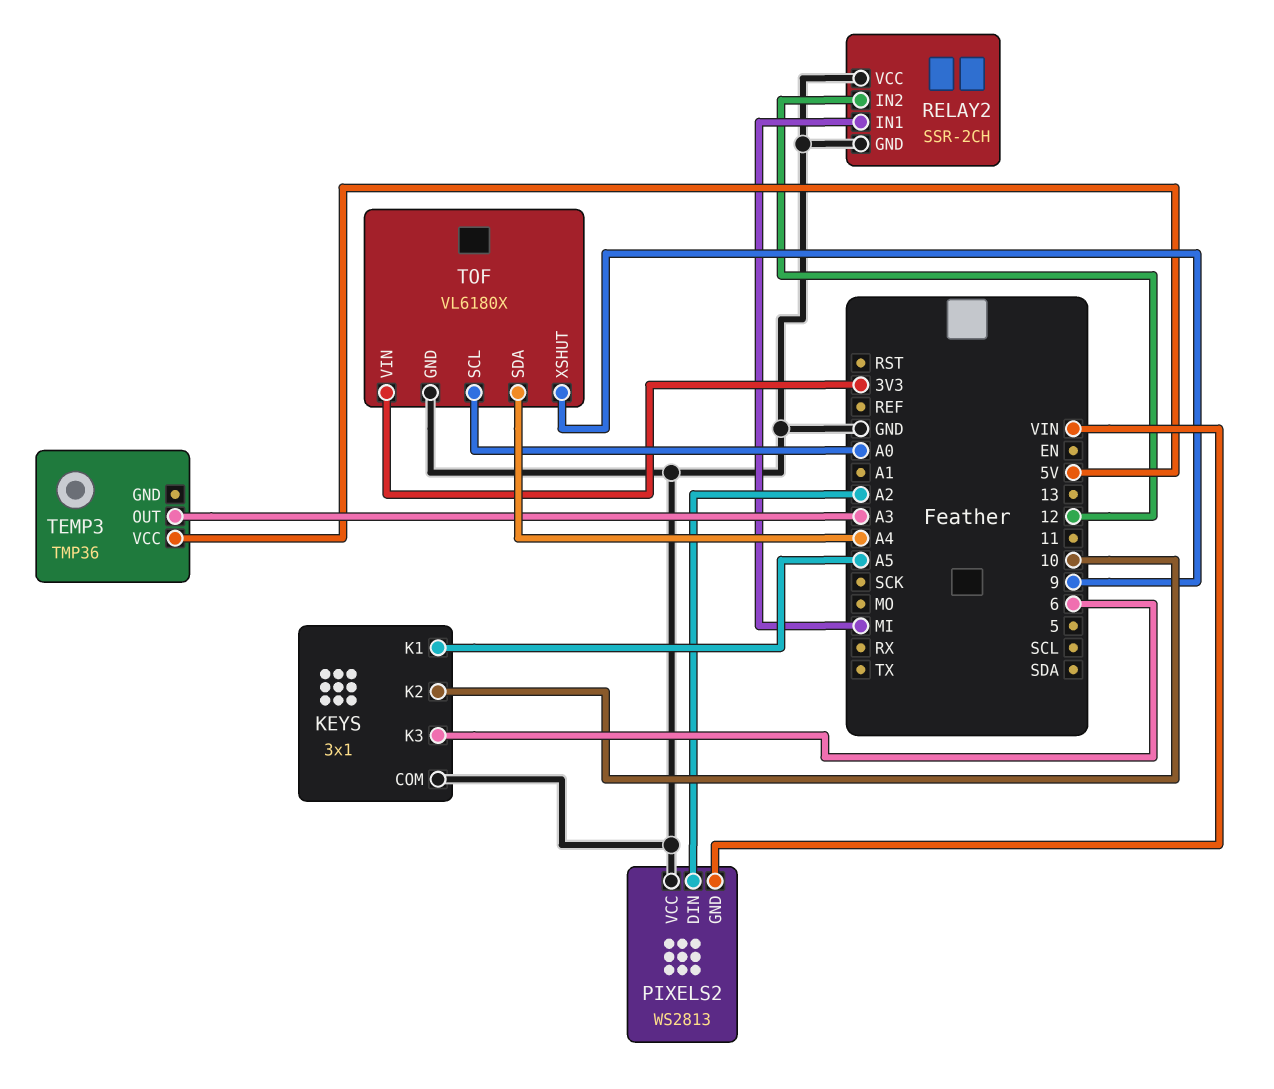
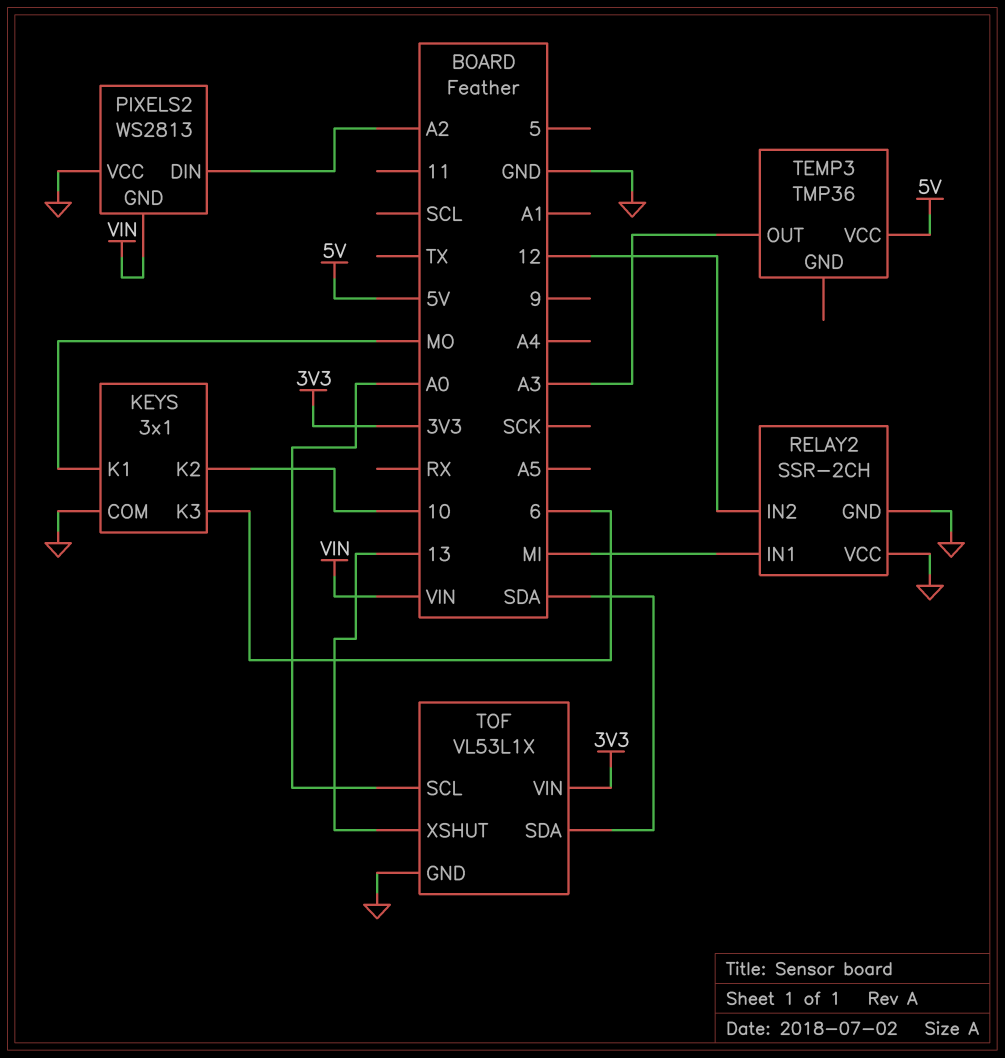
KEYS pin K1: A5 -> MO
TOF: VL6180X -> VL53L1X
TOF pin SDA: A4 -> SDA
TOF pin XSHUT: 9 -> 13

